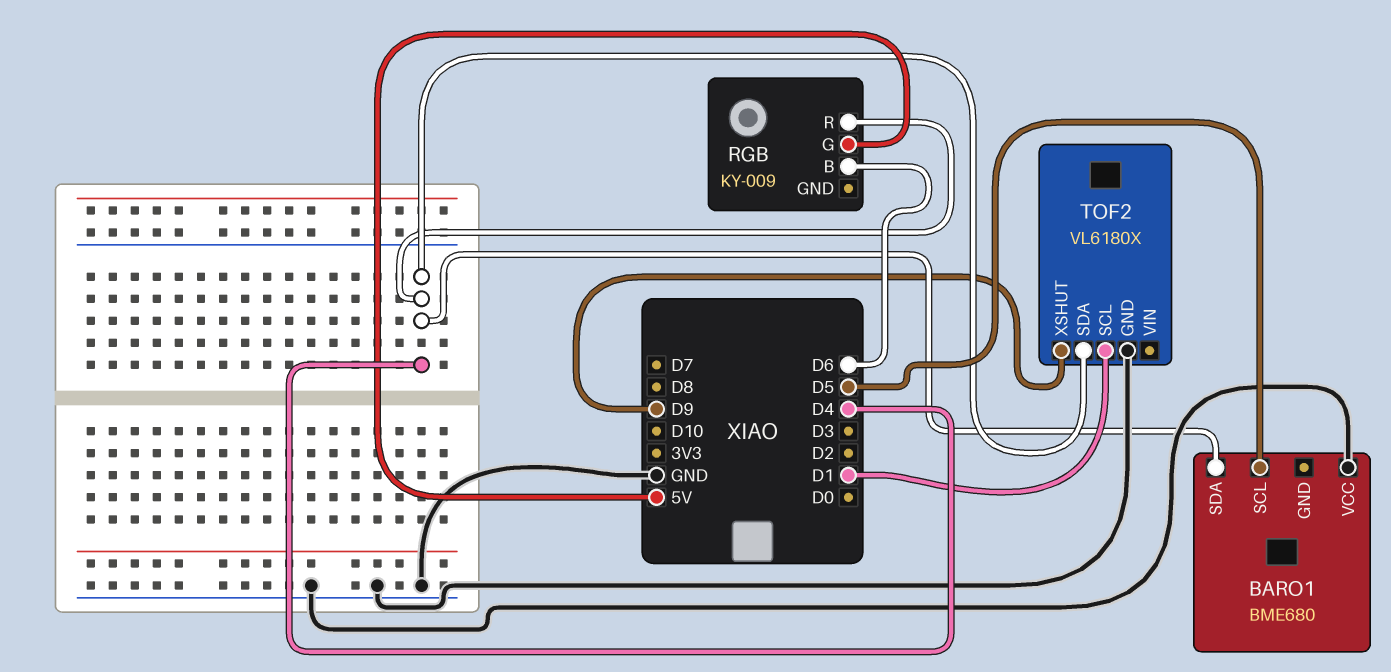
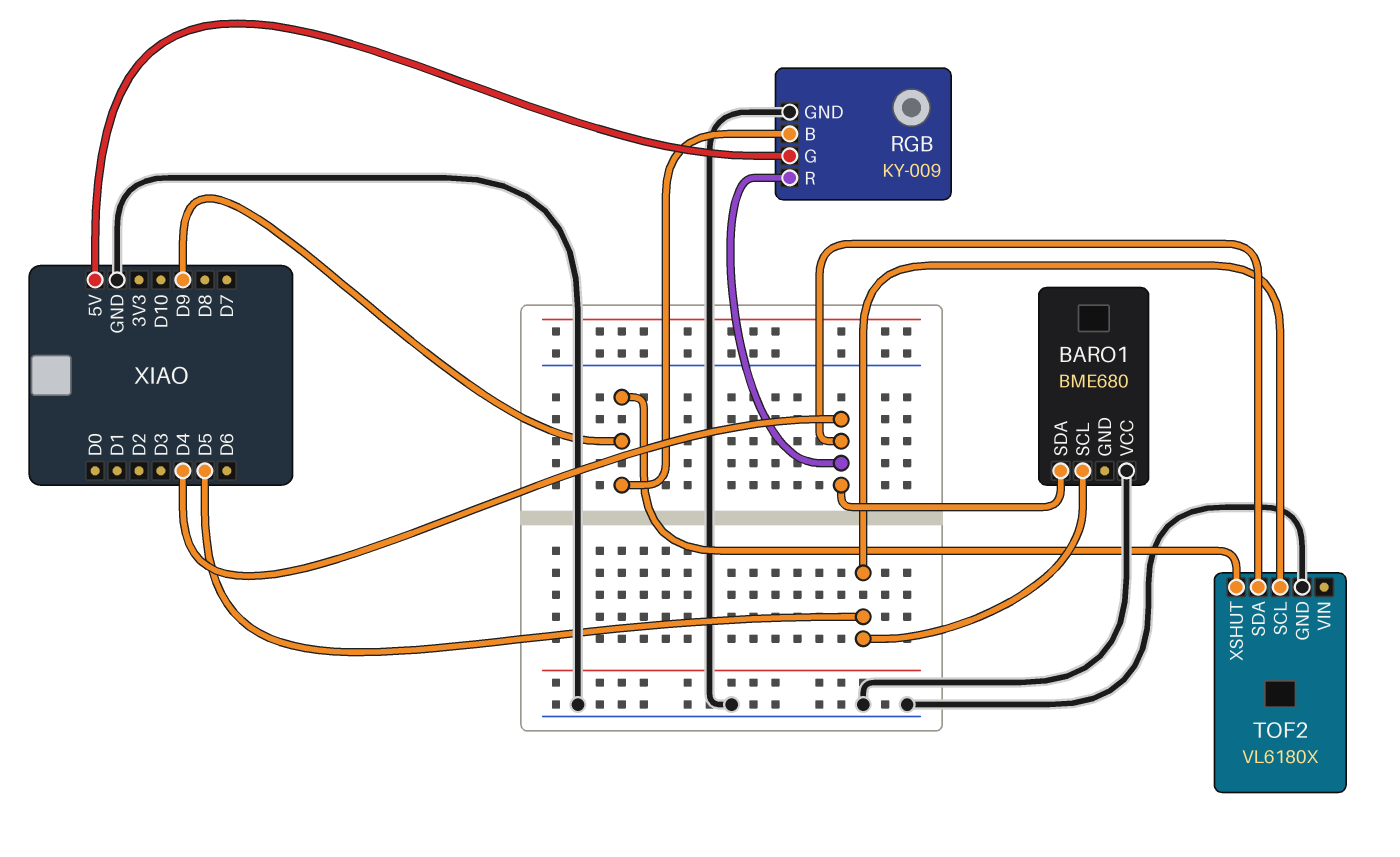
RGB pin B: D6 -> D9
RGB pin GND: none -> GND
TOF2 pin SCL: D1 -> D5

